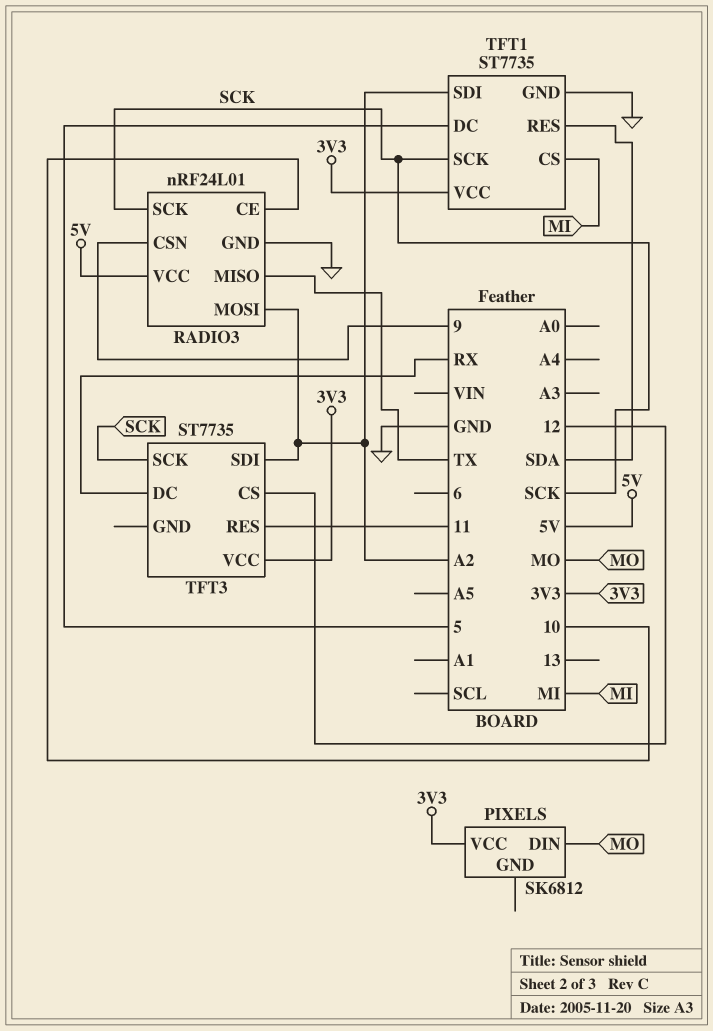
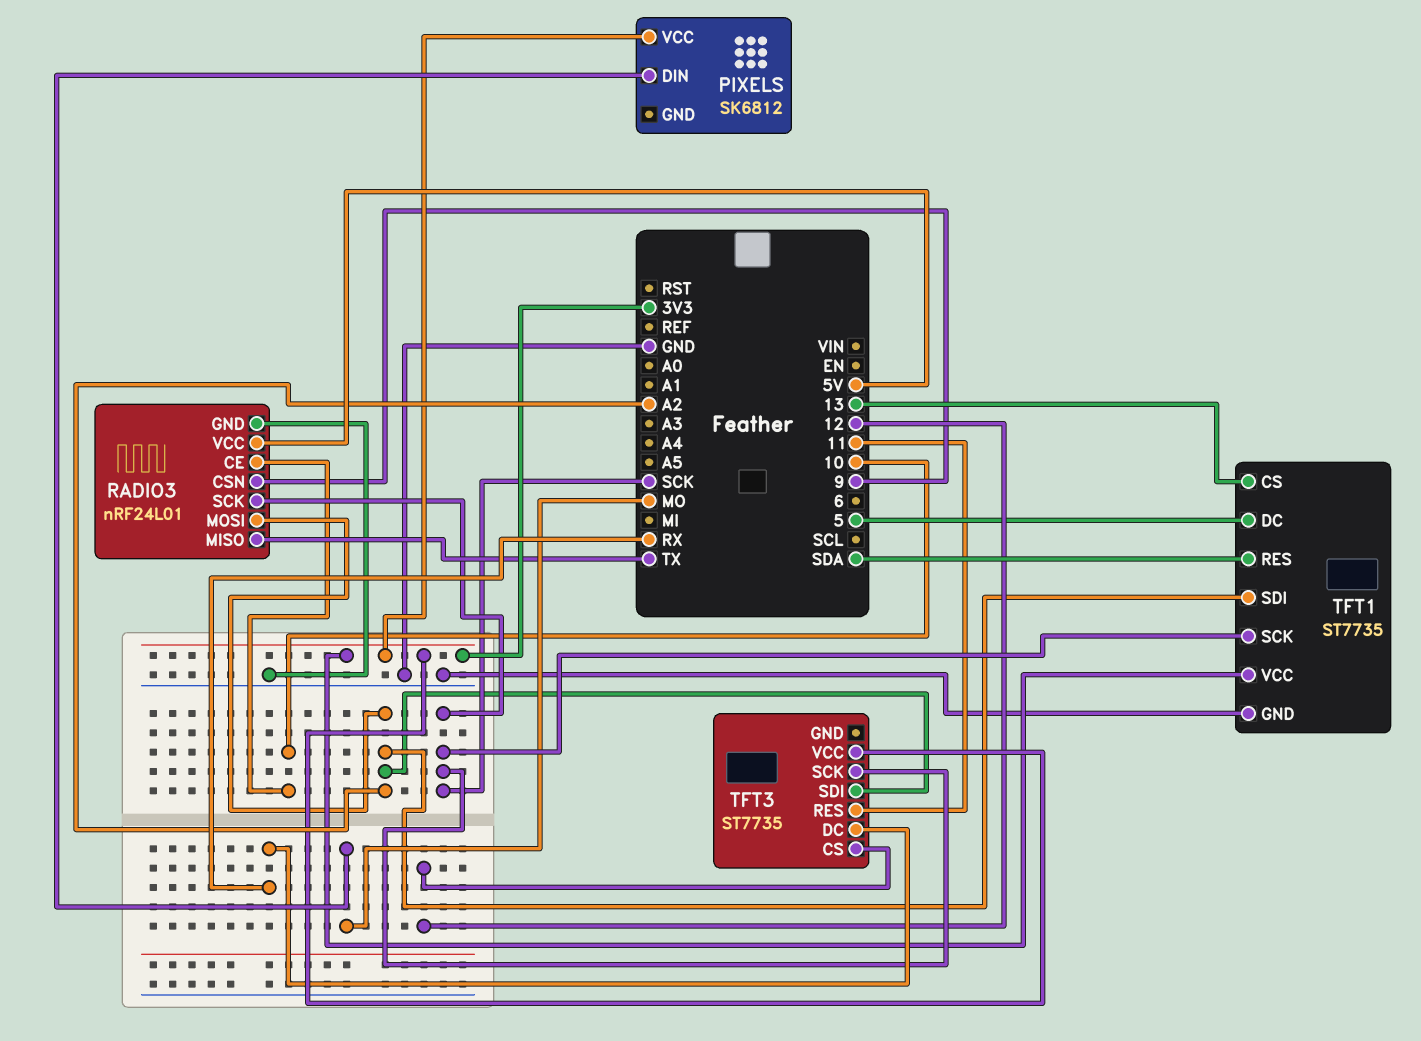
TFT1 pin CS: MI -> 13

